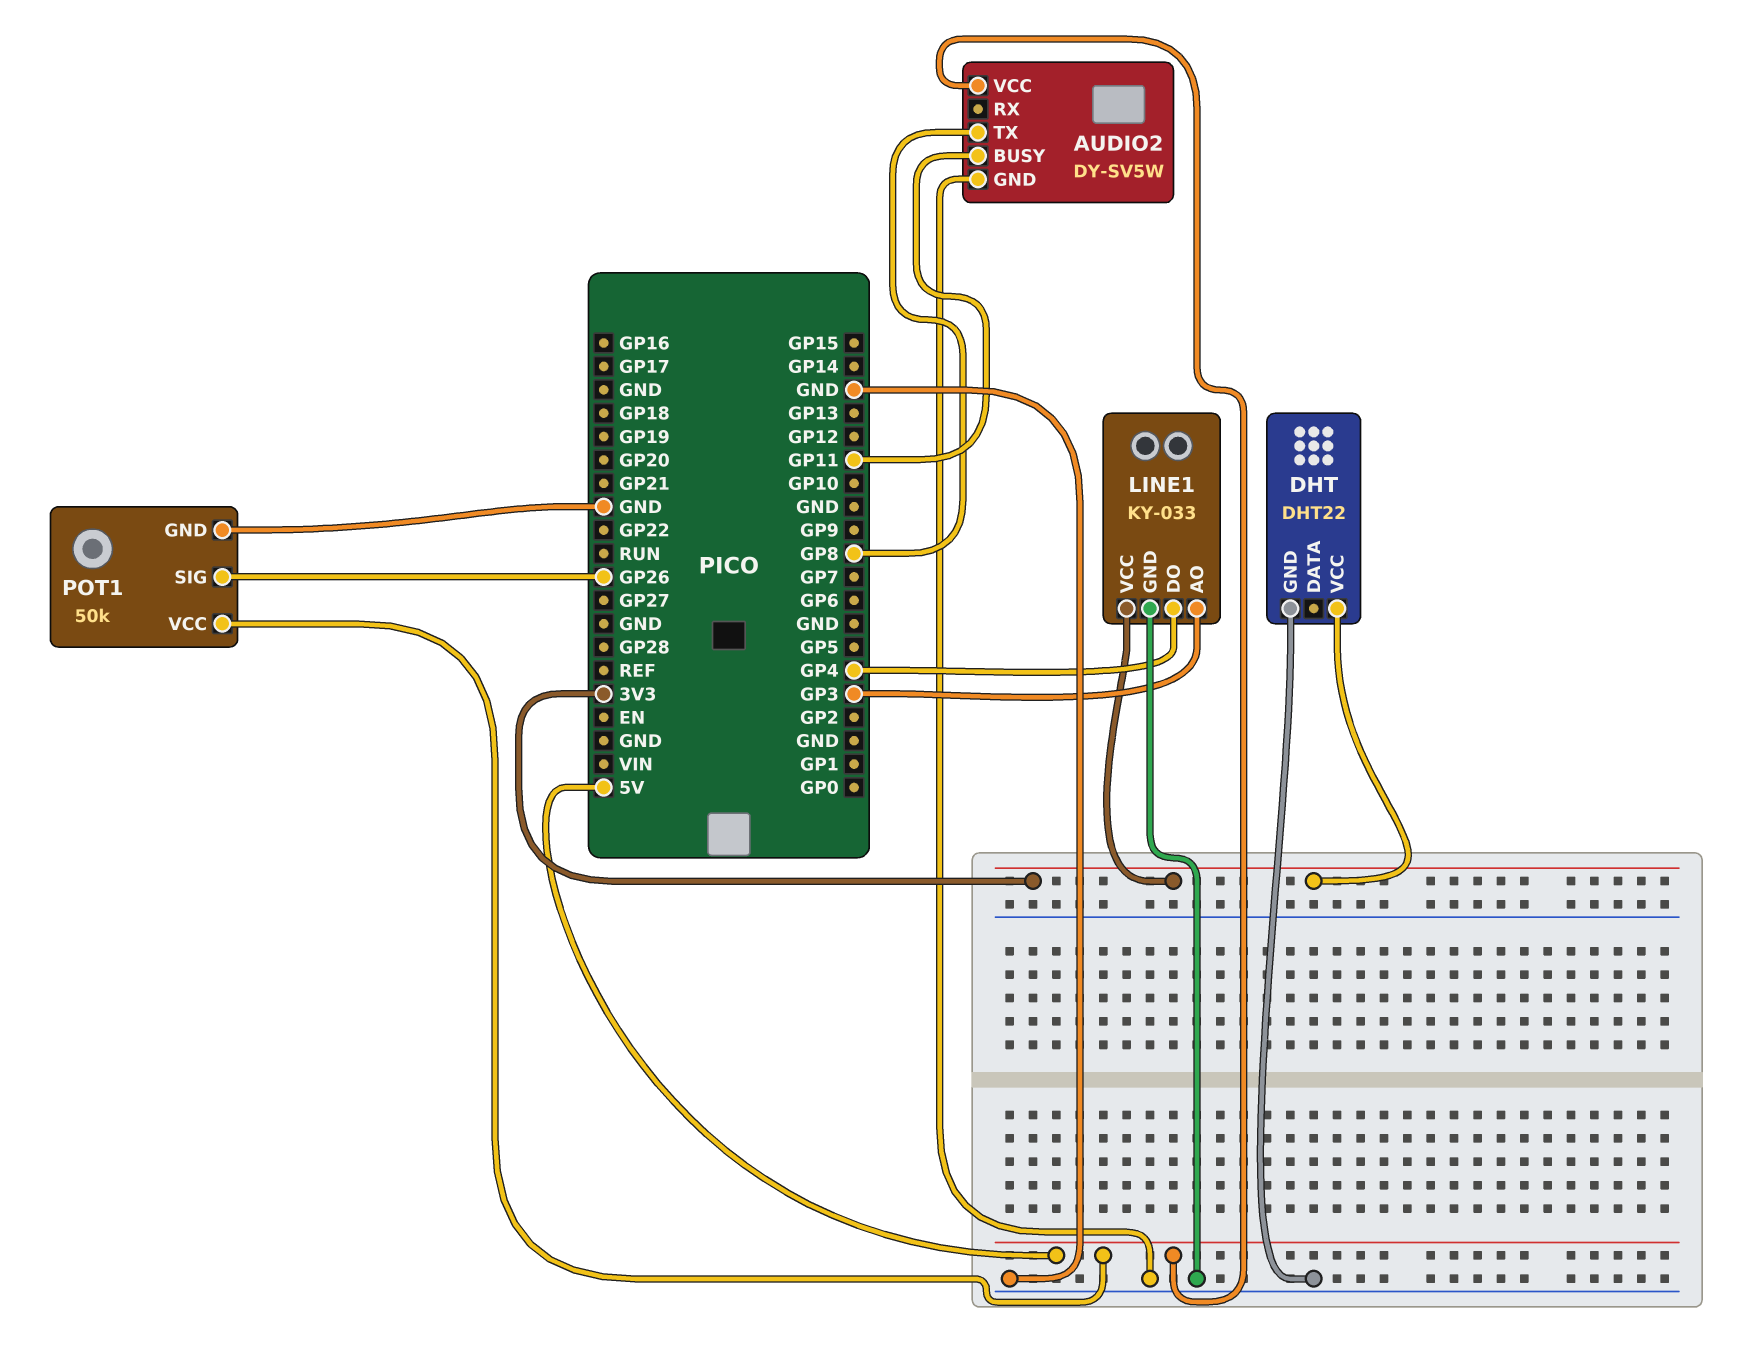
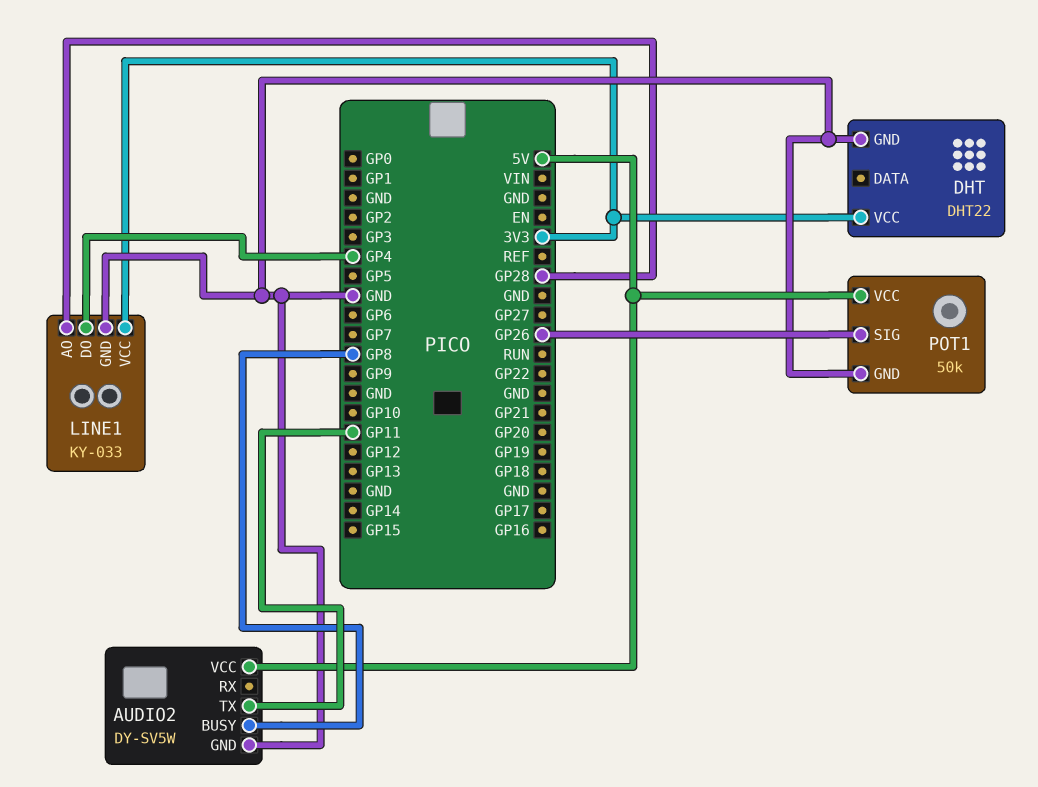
AUDIO2 pin BUSY: GP11 -> GP8
AUDIO2 pin TX: GP8 -> GP11
LINE1 pin AO: GP3 -> GP28

